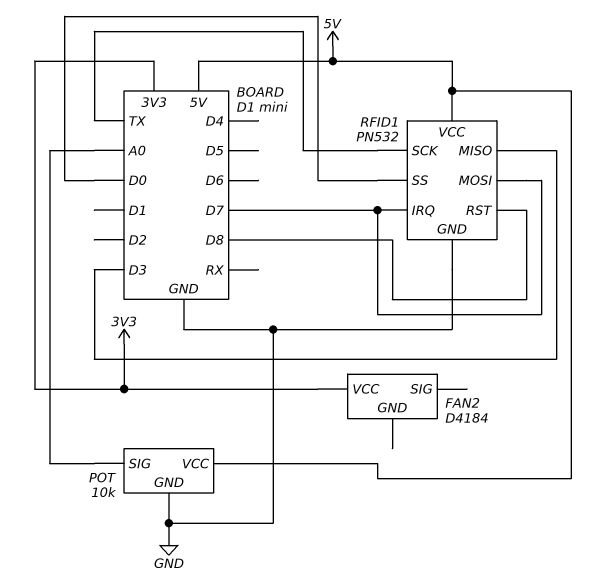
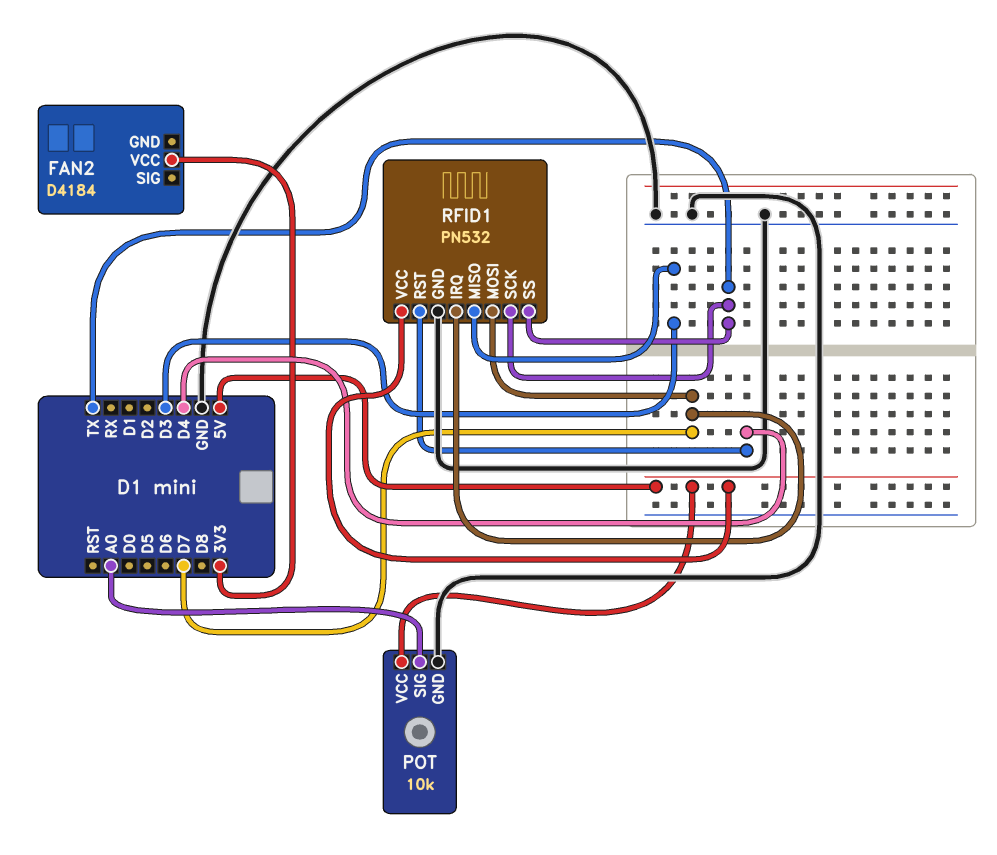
RFID1 pin RST: D8 -> D4
RFID1 pin SS: D0 -> TX

